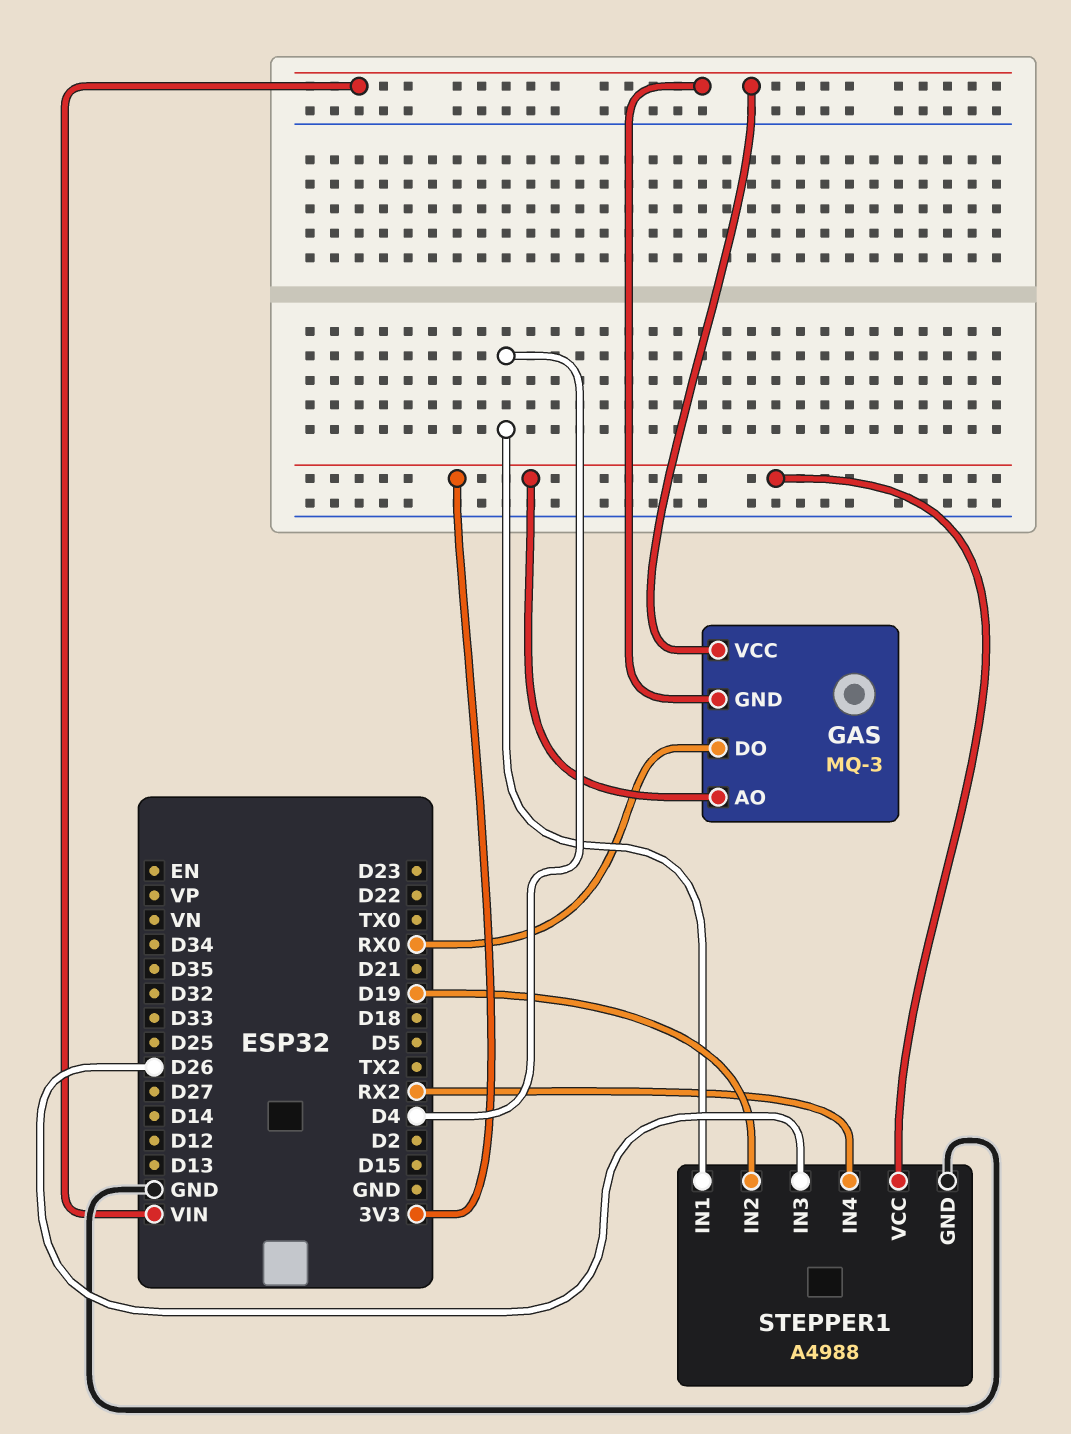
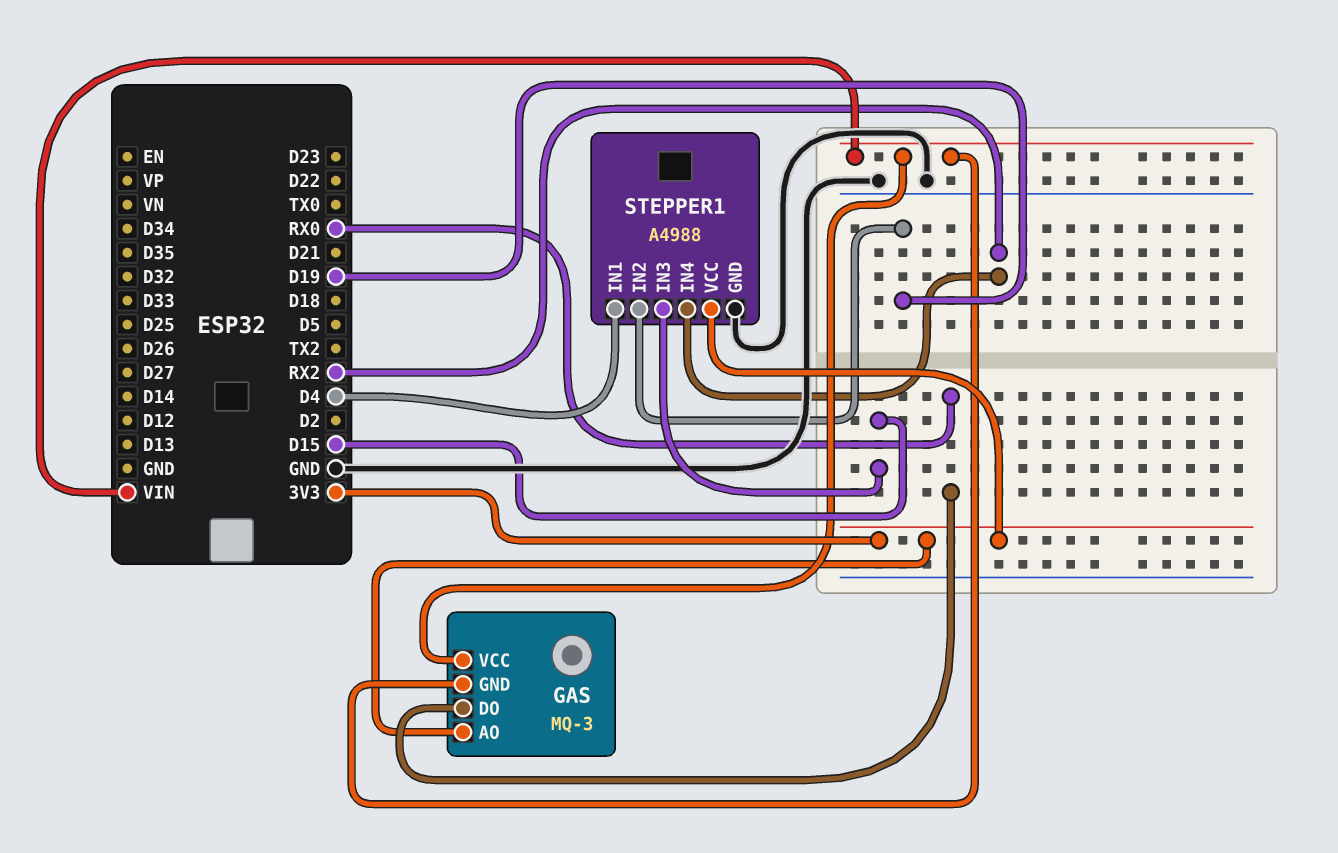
STEPPER1 pin IN3: D26 -> D15

